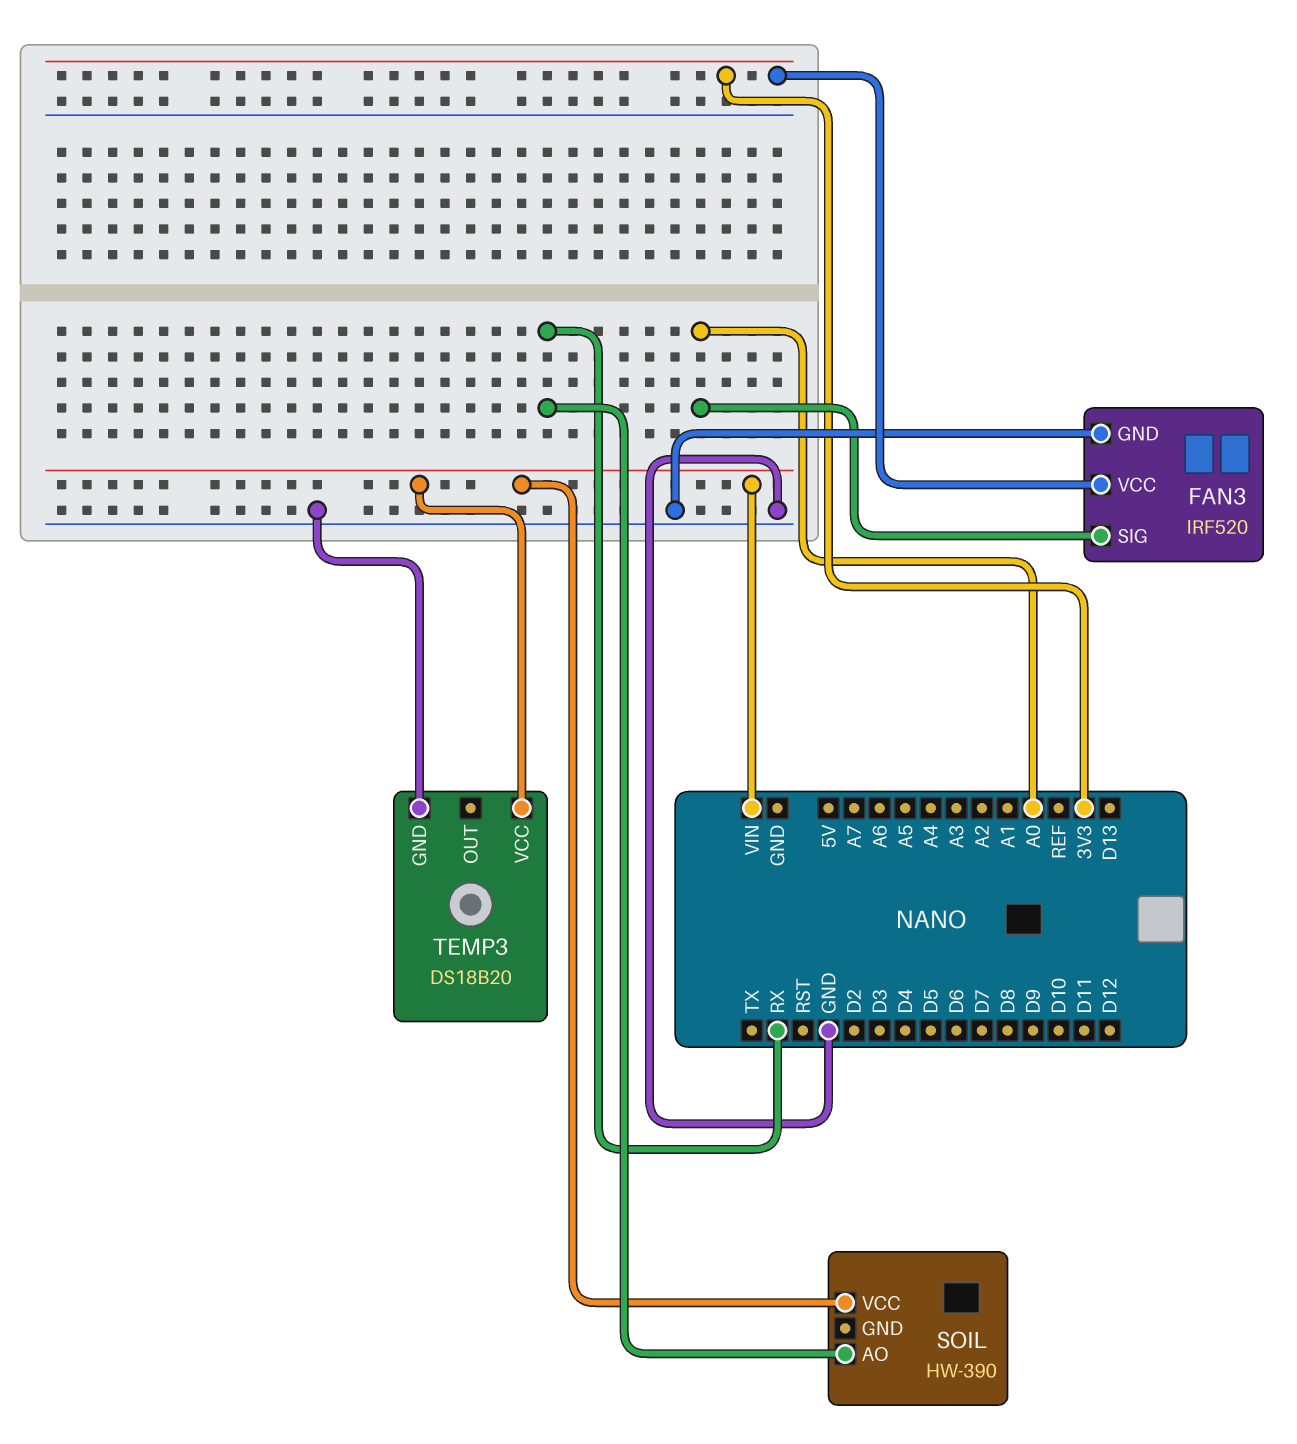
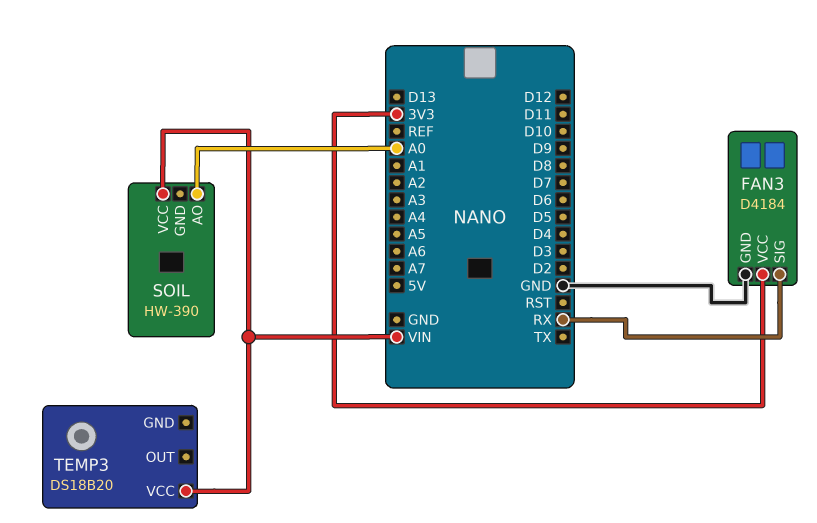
FAN3: IRF520 -> D4184
FAN3 pin SIG: A0 -> RX
SOIL pin AO: RX -> A0
TEMP3 pin GND: GND -> none

